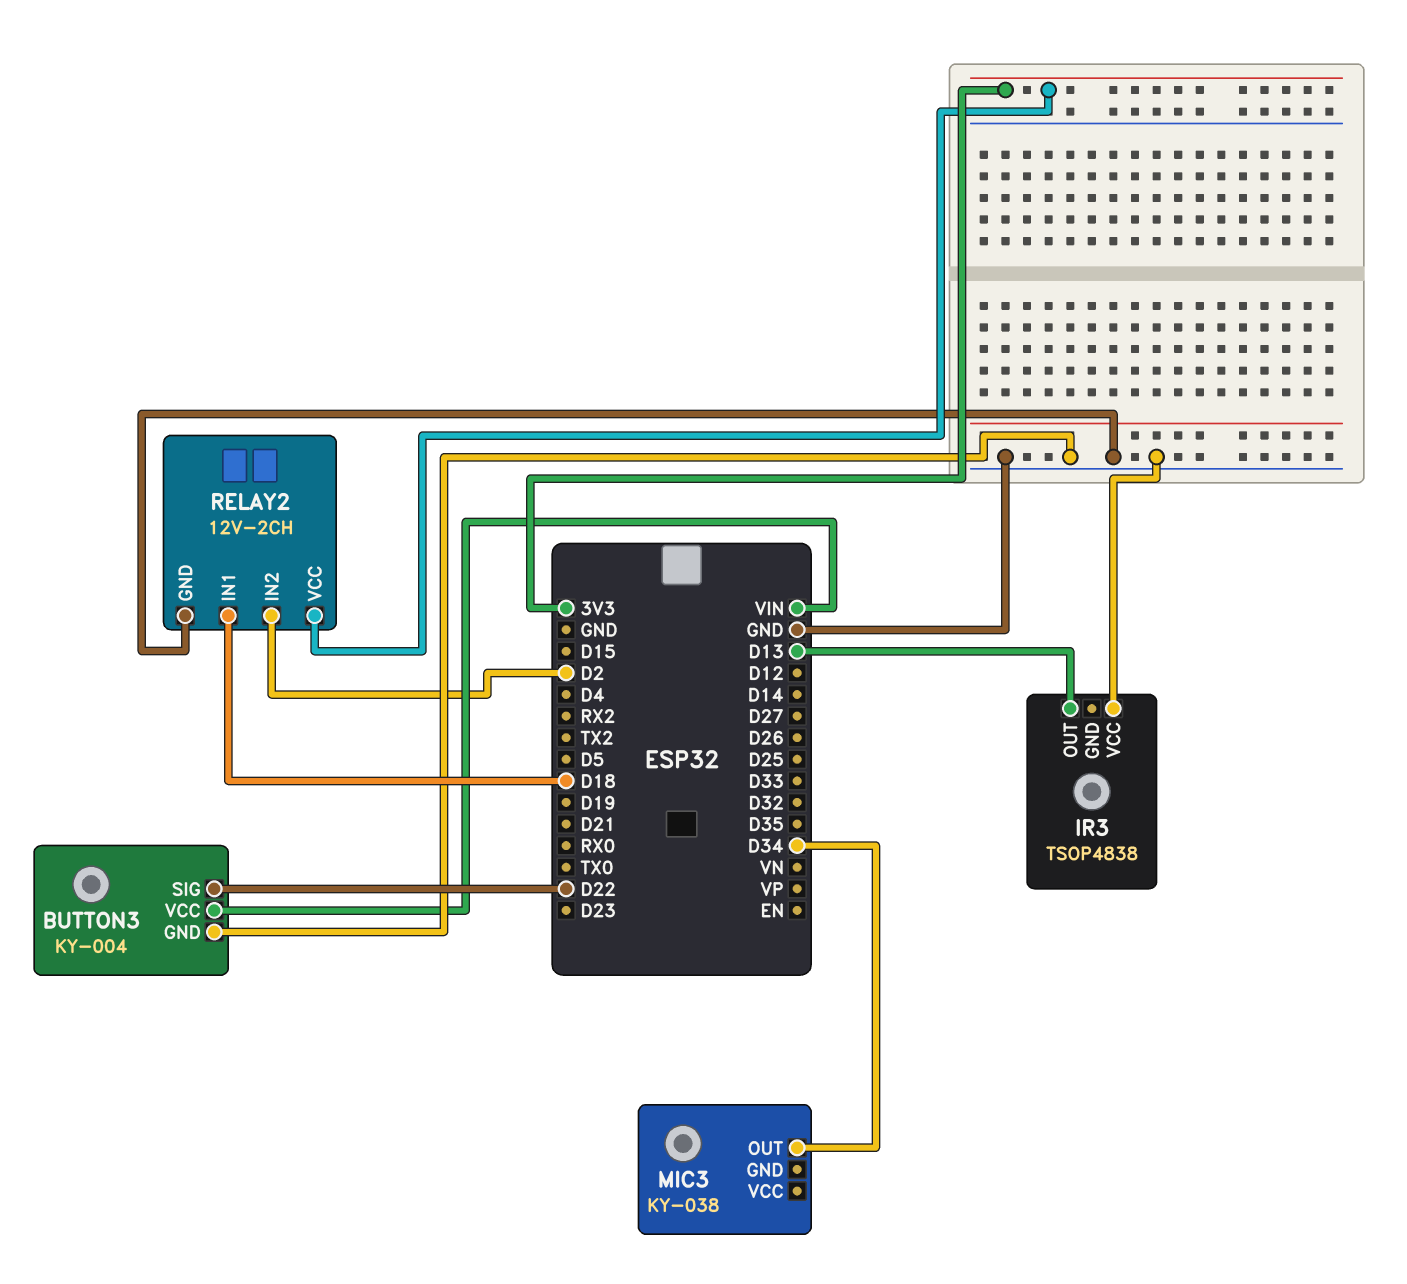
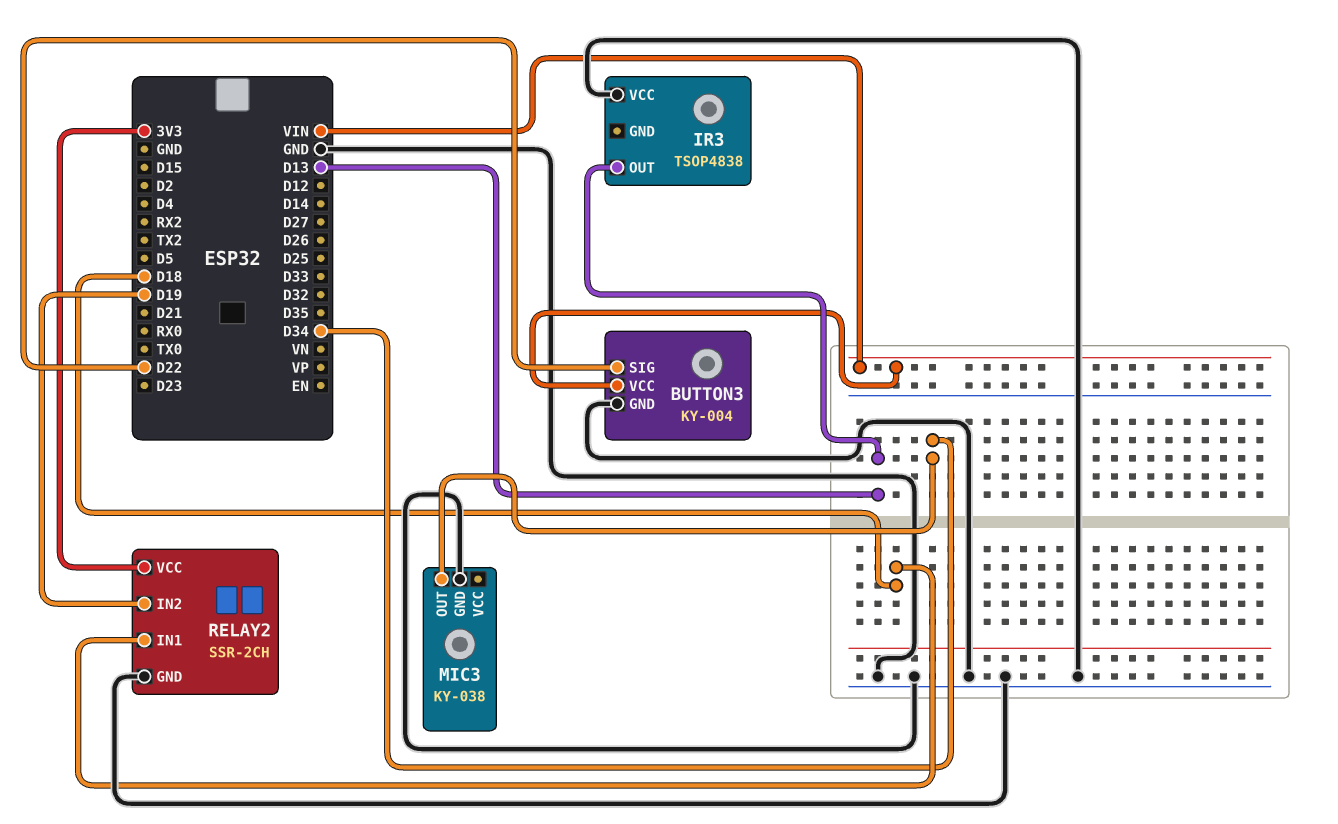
MIC3 pin GND: none -> GND
RELAY2: 12V-2CH -> SSR-2CH
RELAY2 pin IN2: D2 -> D19

